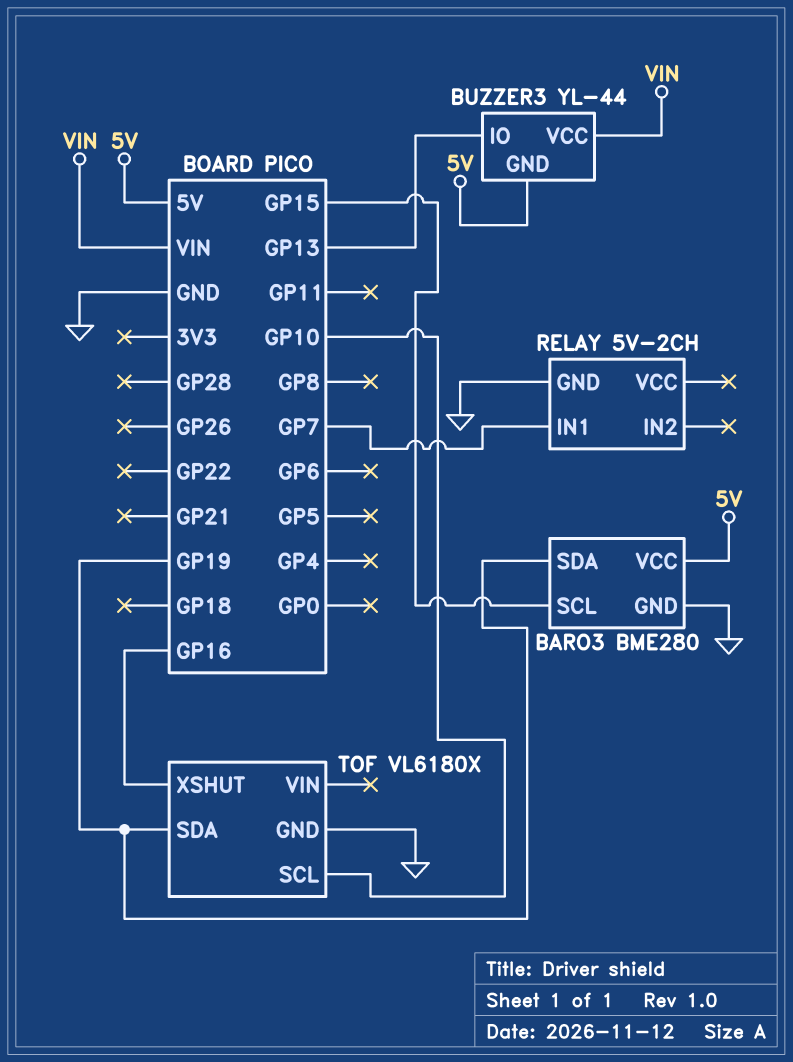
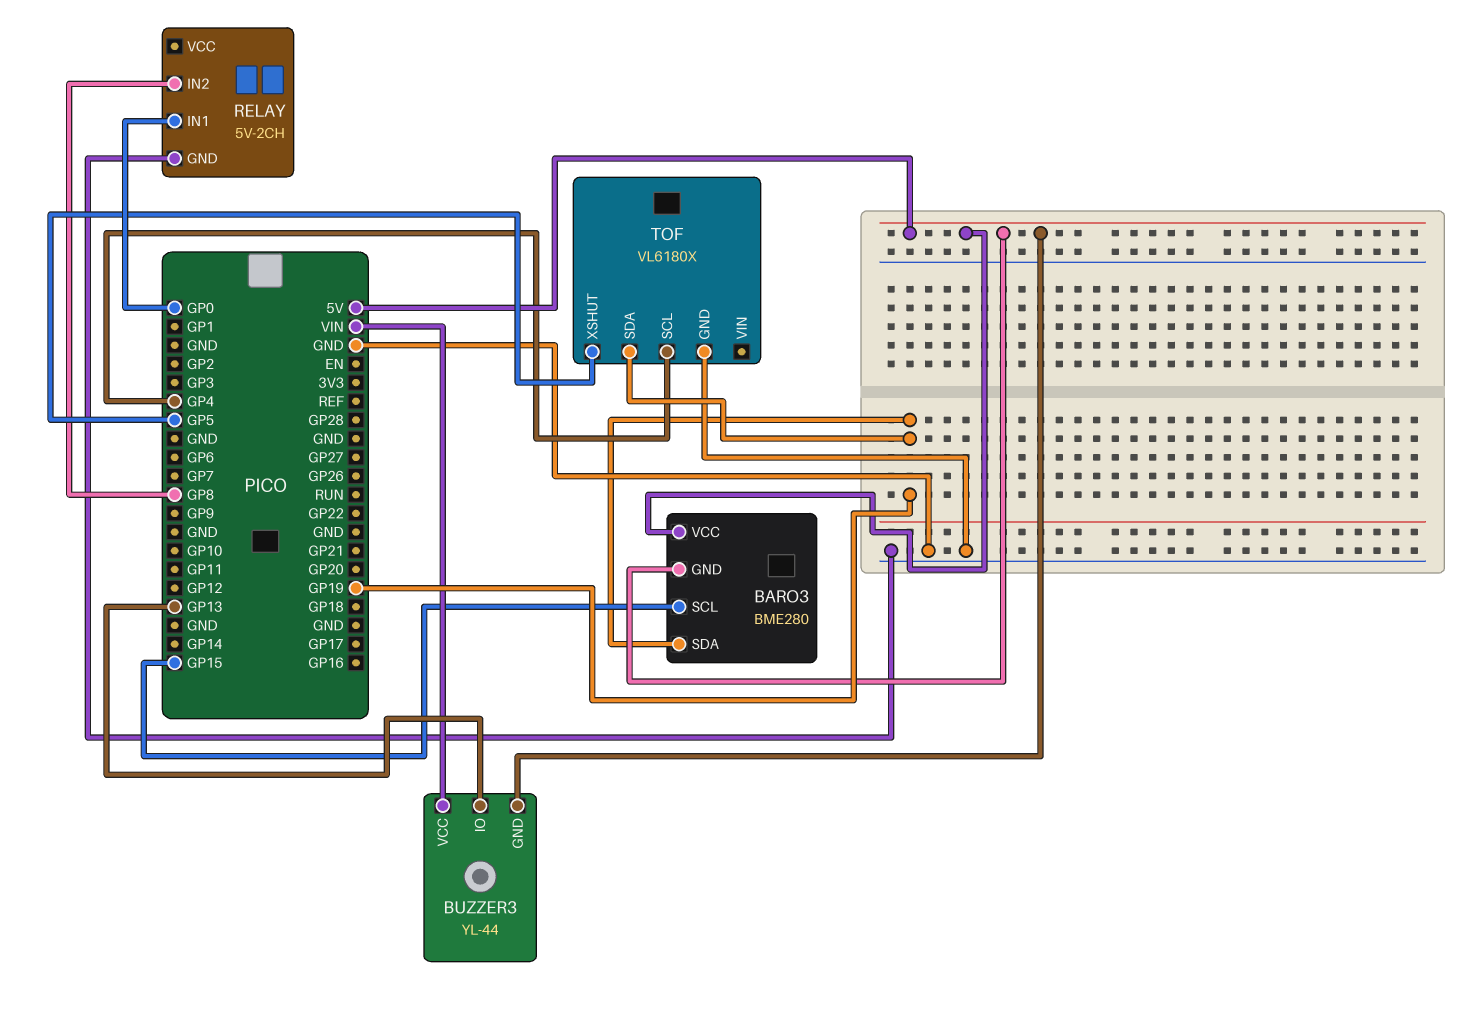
BARO3 pin GND: GND -> 5V
RELAY pin IN1: GP7 -> GP0
RELAY pin IN2: none -> GP8
TOF pin SCL: GP10 -> GP4
TOF pin XSHUT: GP16 -> GP5

